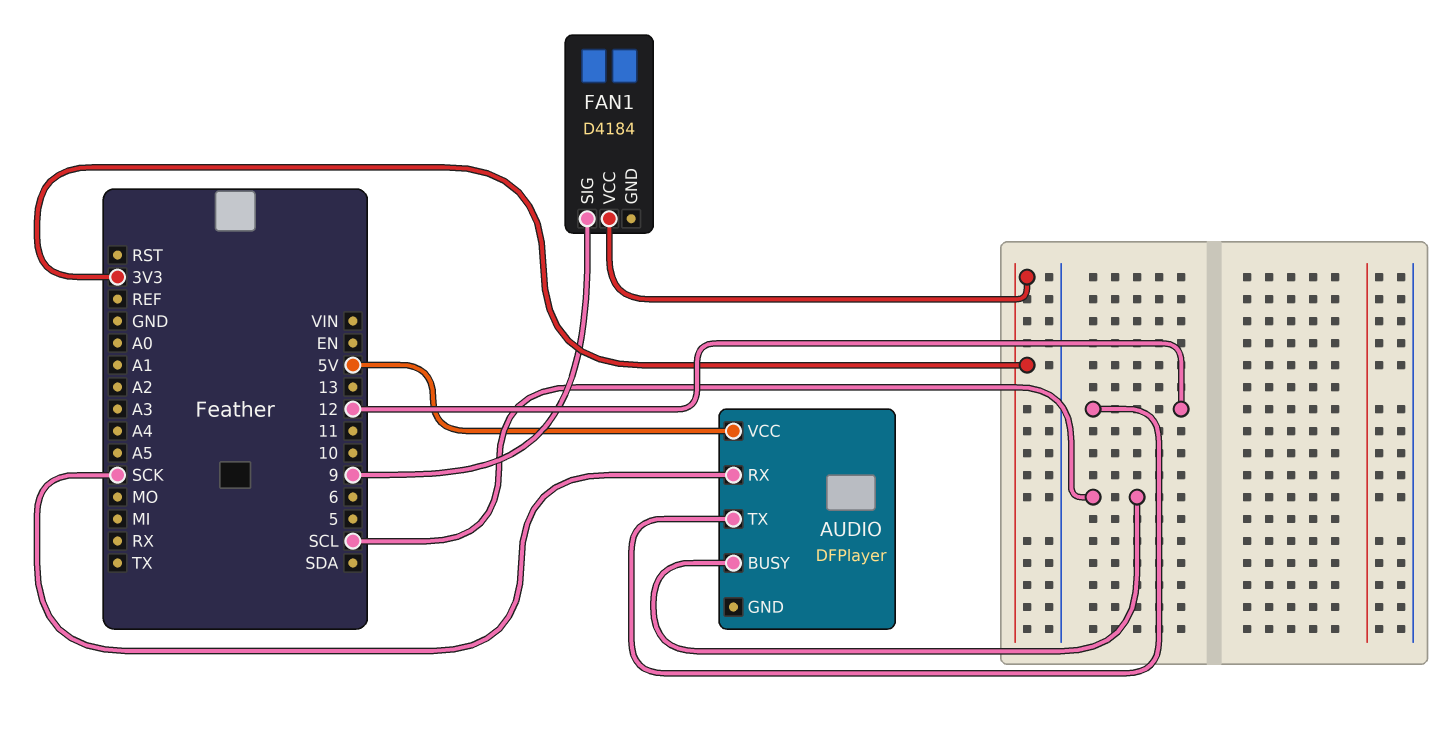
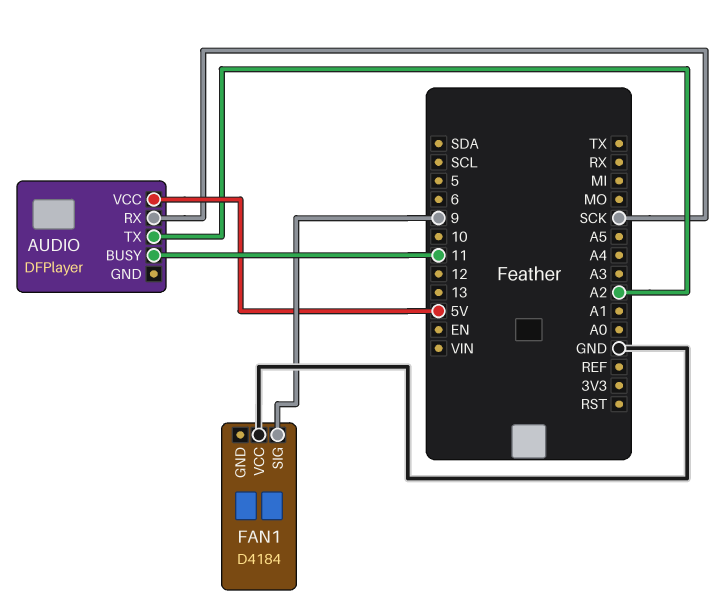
AUDIO pin BUSY: SCL -> 11
AUDIO pin TX: 12 -> A2
FAN1 pin VCC: 3V3 -> GND

